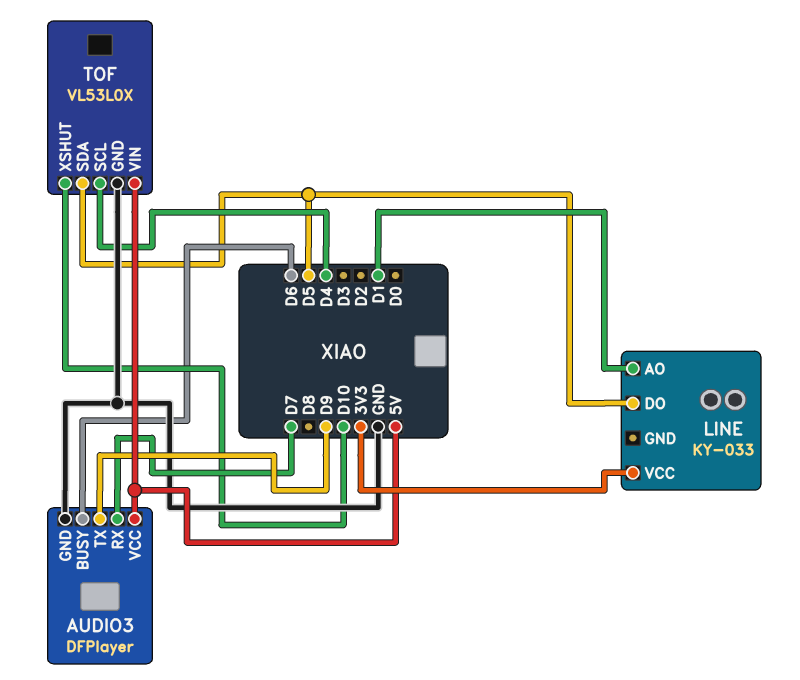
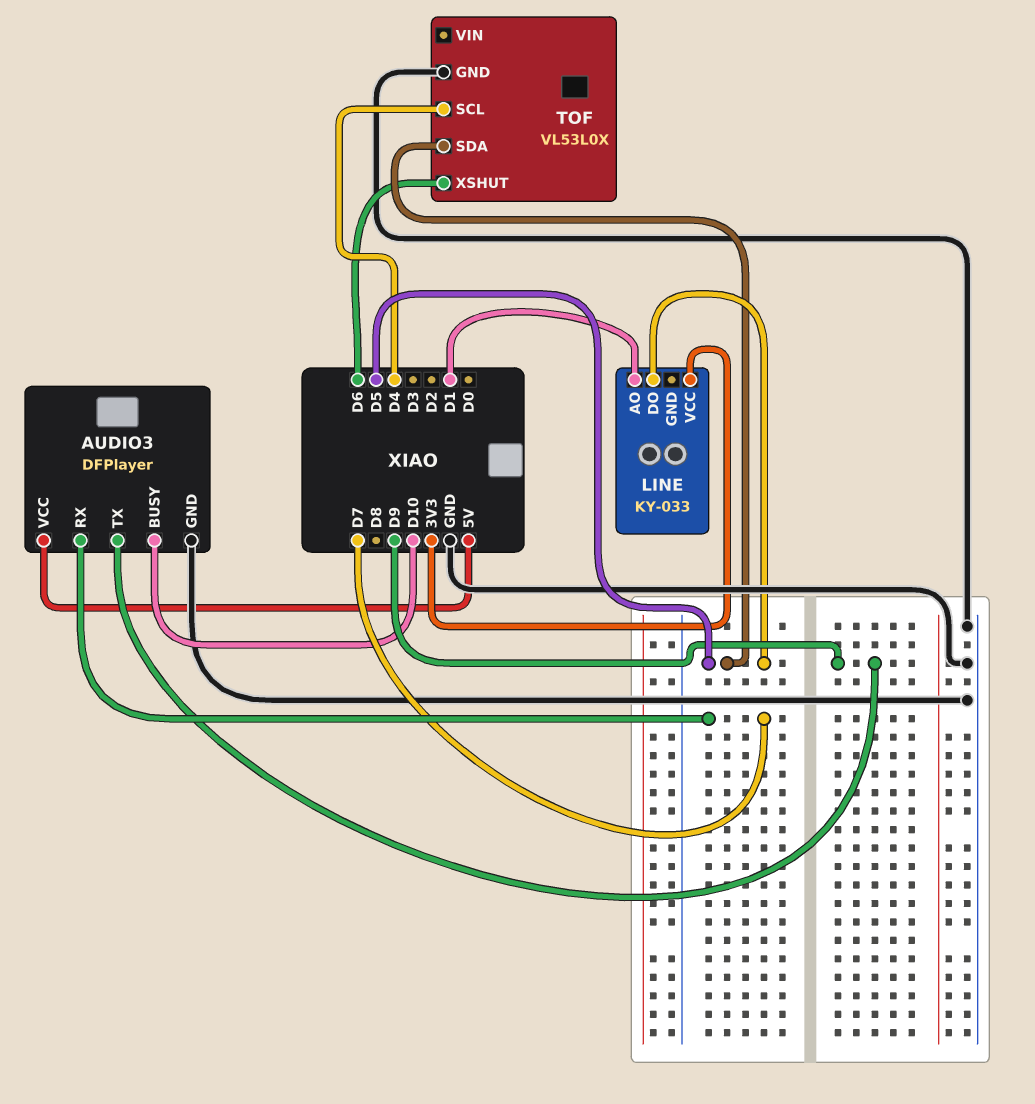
AUDIO3 pin BUSY: D6 -> D10
TOF pin VIN: 5V -> none
TOF pin XSHUT: D10 -> D6

